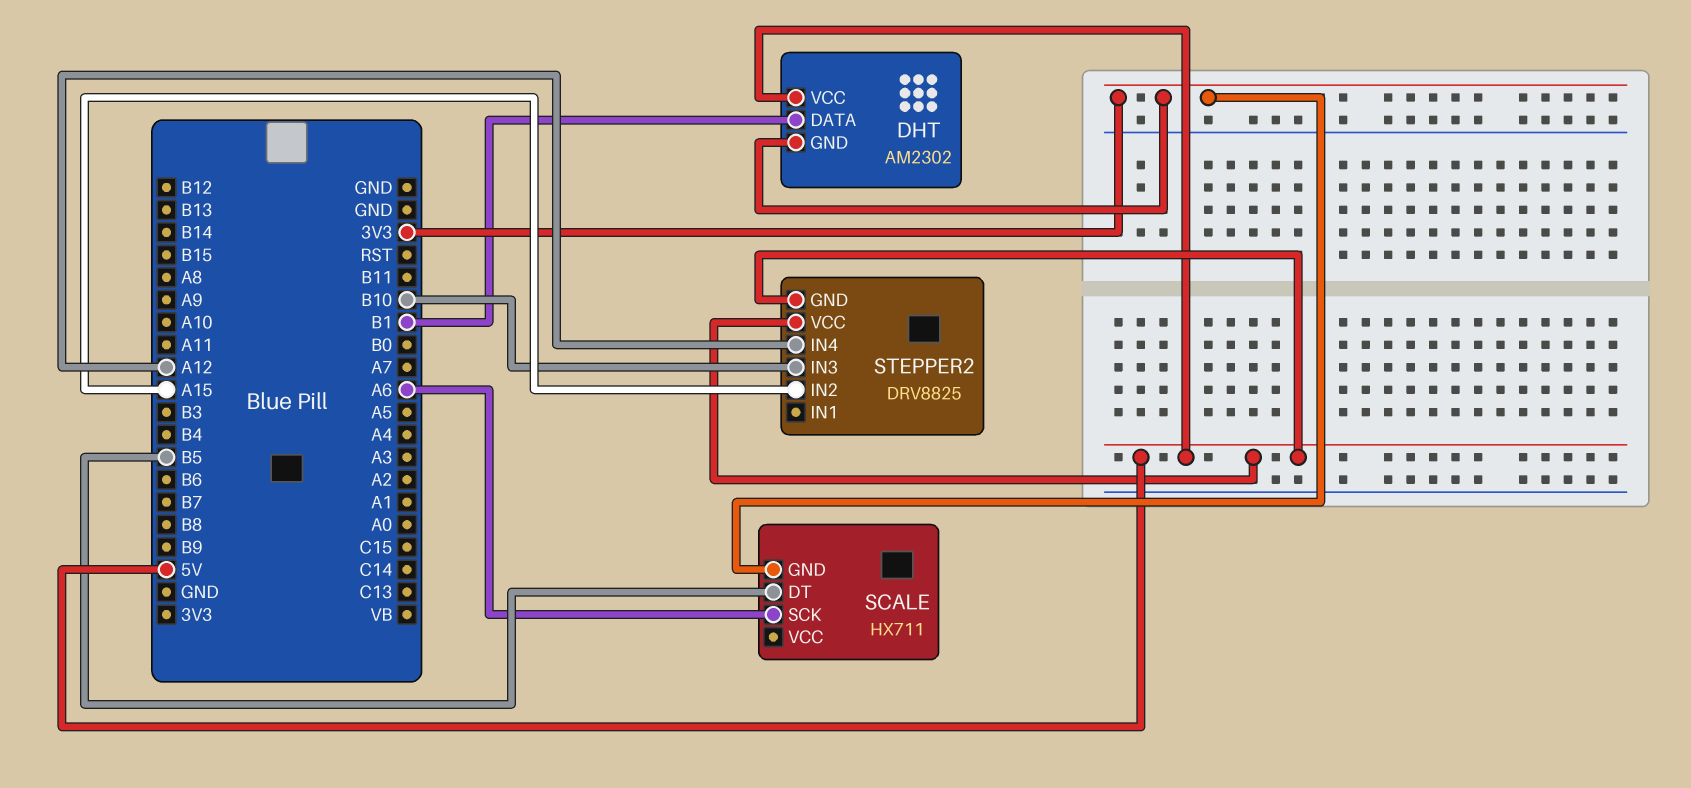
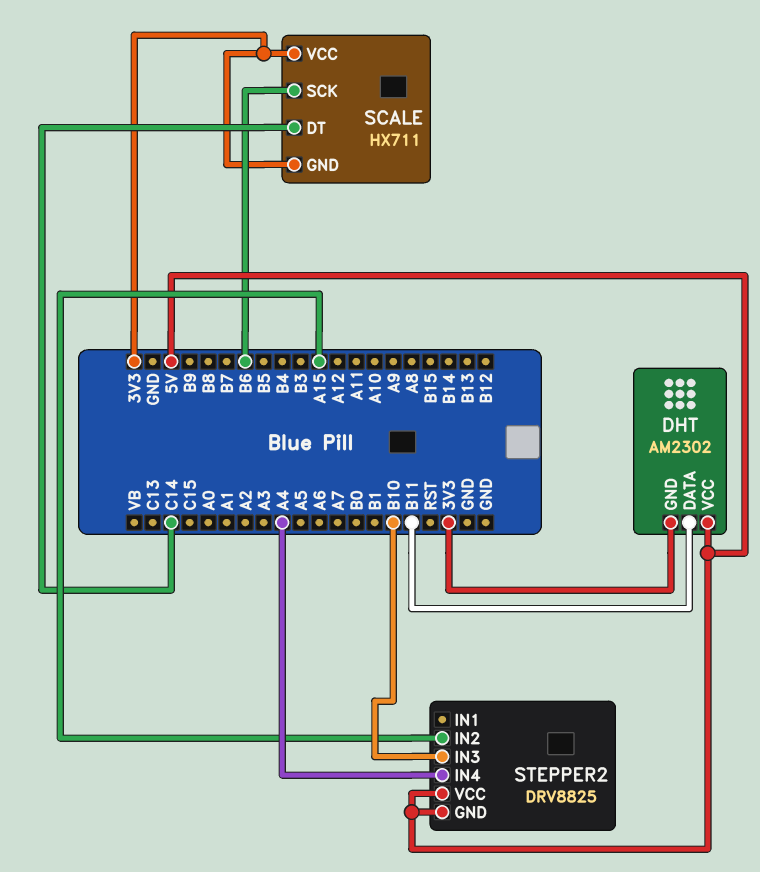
DHT pin DATA: B1 -> B11
SCALE pin DT: B5 -> C14
SCALE pin SCK: A6 -> B6
SCALE pin VCC: none -> 3V3
STEPPER2 pin IN4: A12 -> A4

